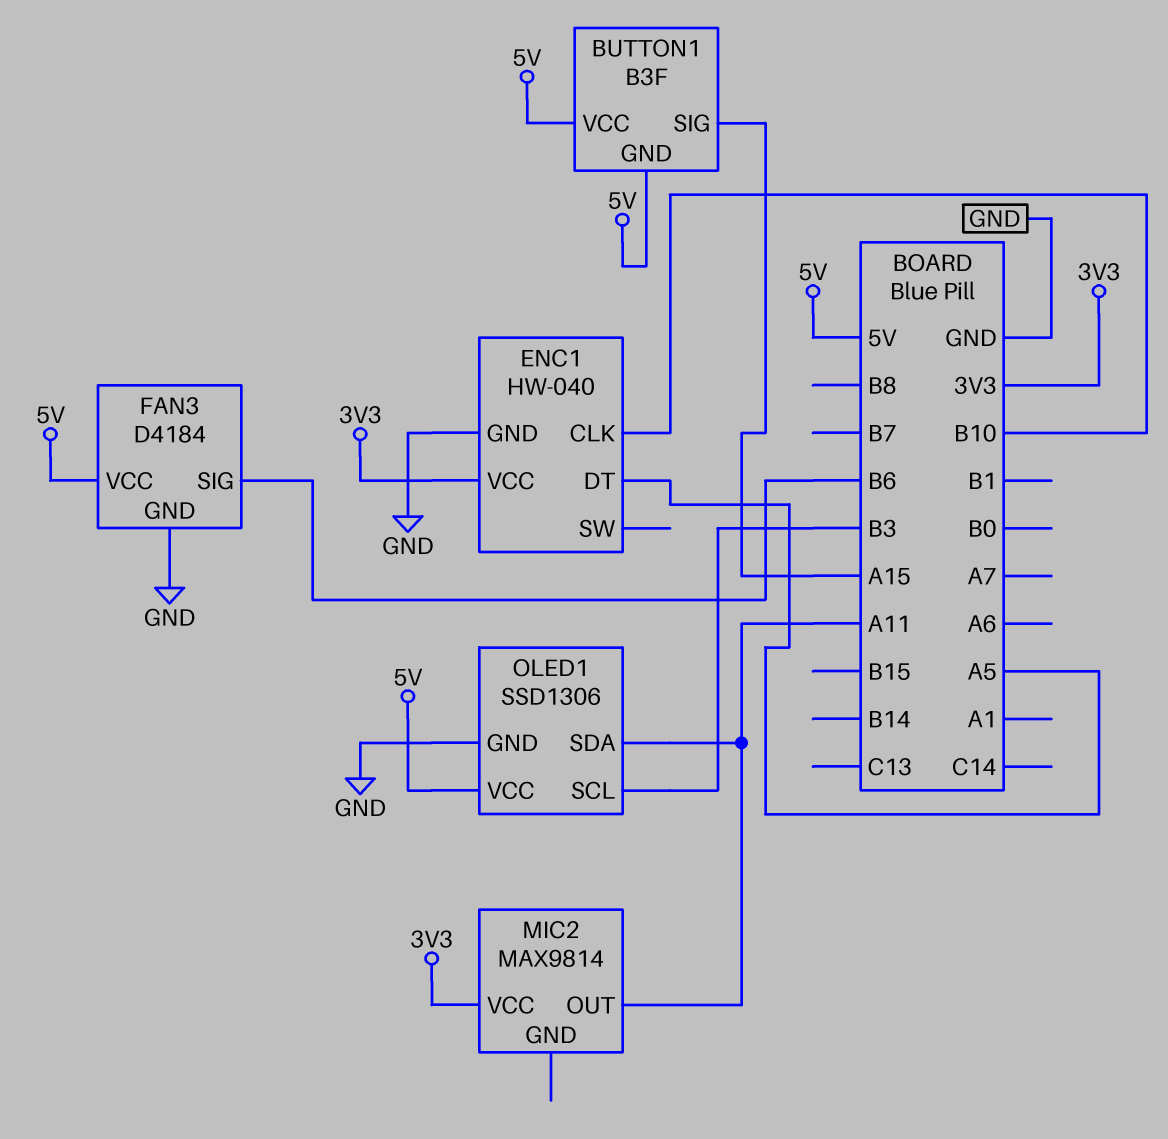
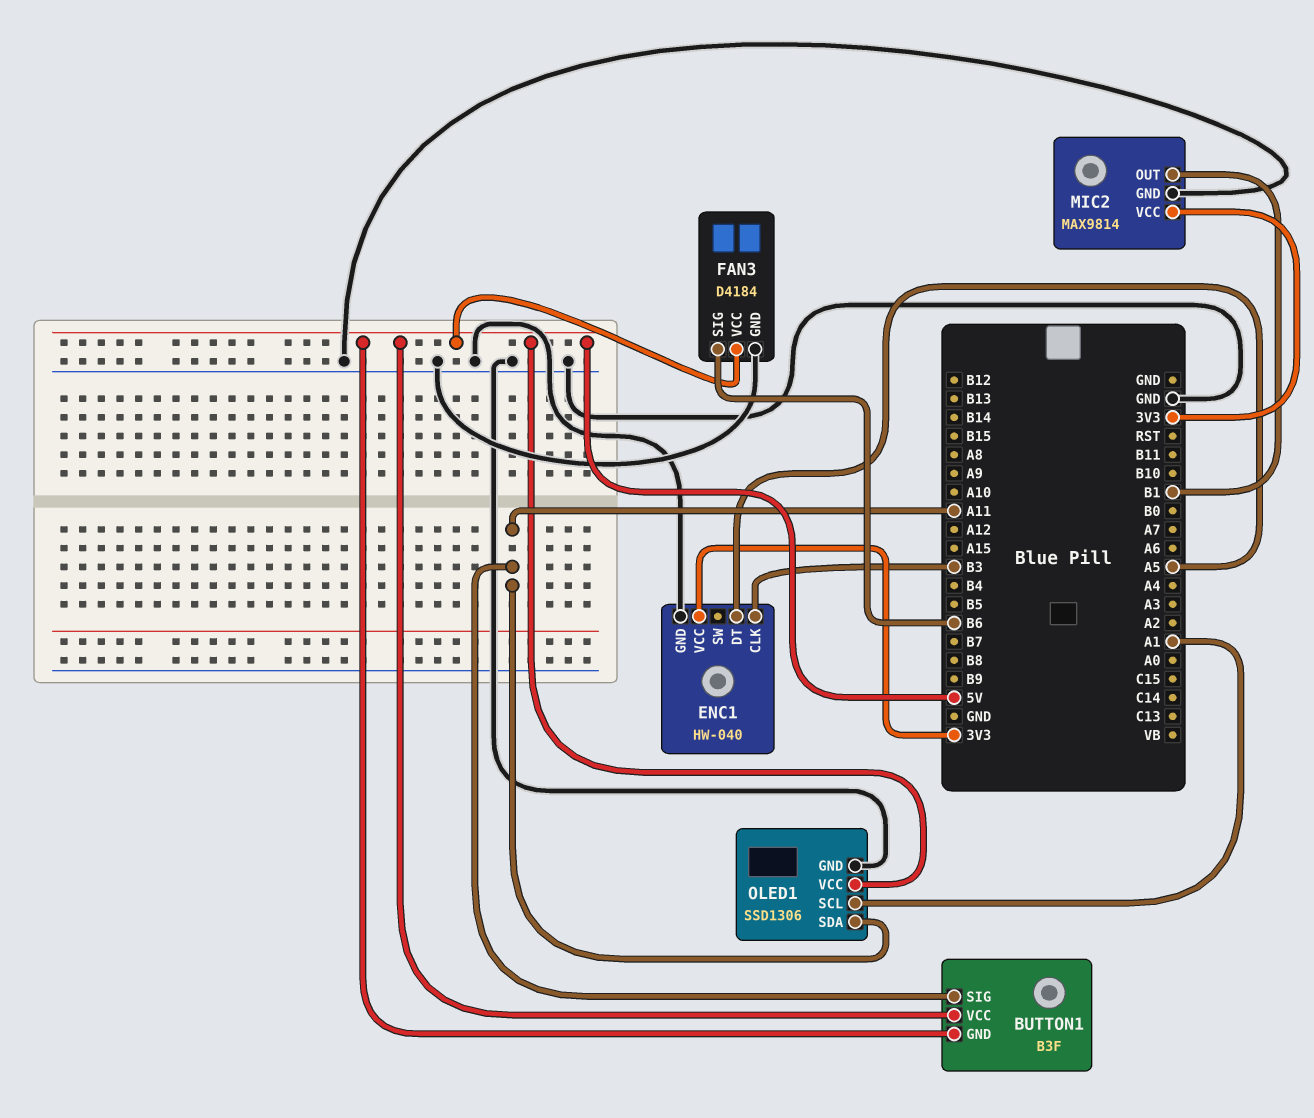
BUTTON1 pin SIG: A15 -> A11
ENC1 pin CLK: B10 -> B3
MIC2 pin GND: none -> GND
MIC2 pin OUT: A11 -> B1
OLED1 pin SCL: B3 -> A1

